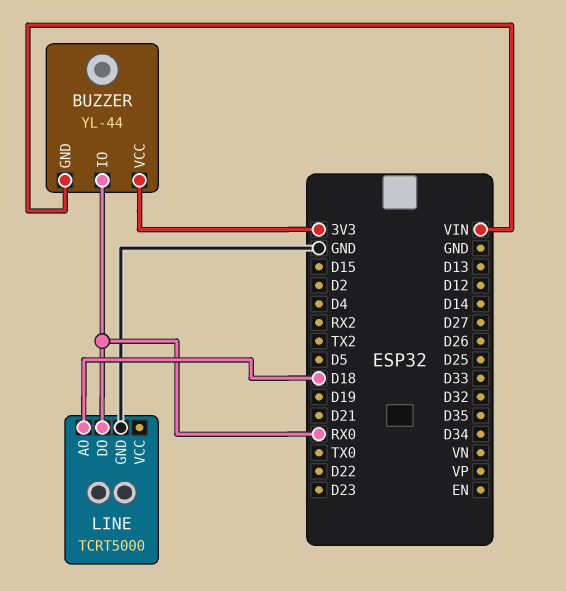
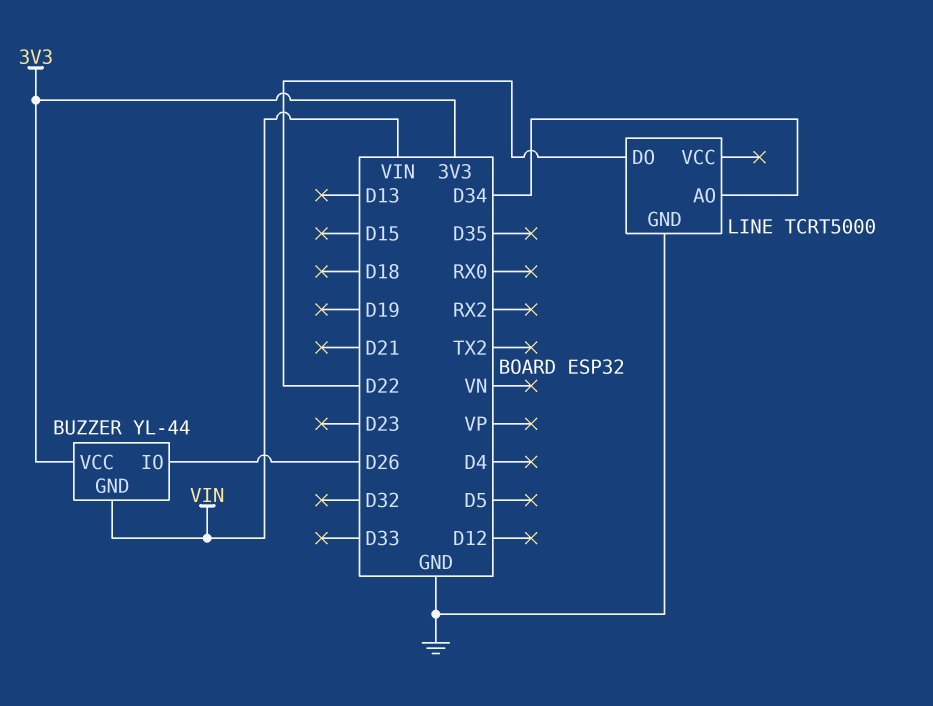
BUZZER pin IO: RX0 -> D26
LINE pin AO: D18 -> D34
LINE pin DO: RX0 -> D22

